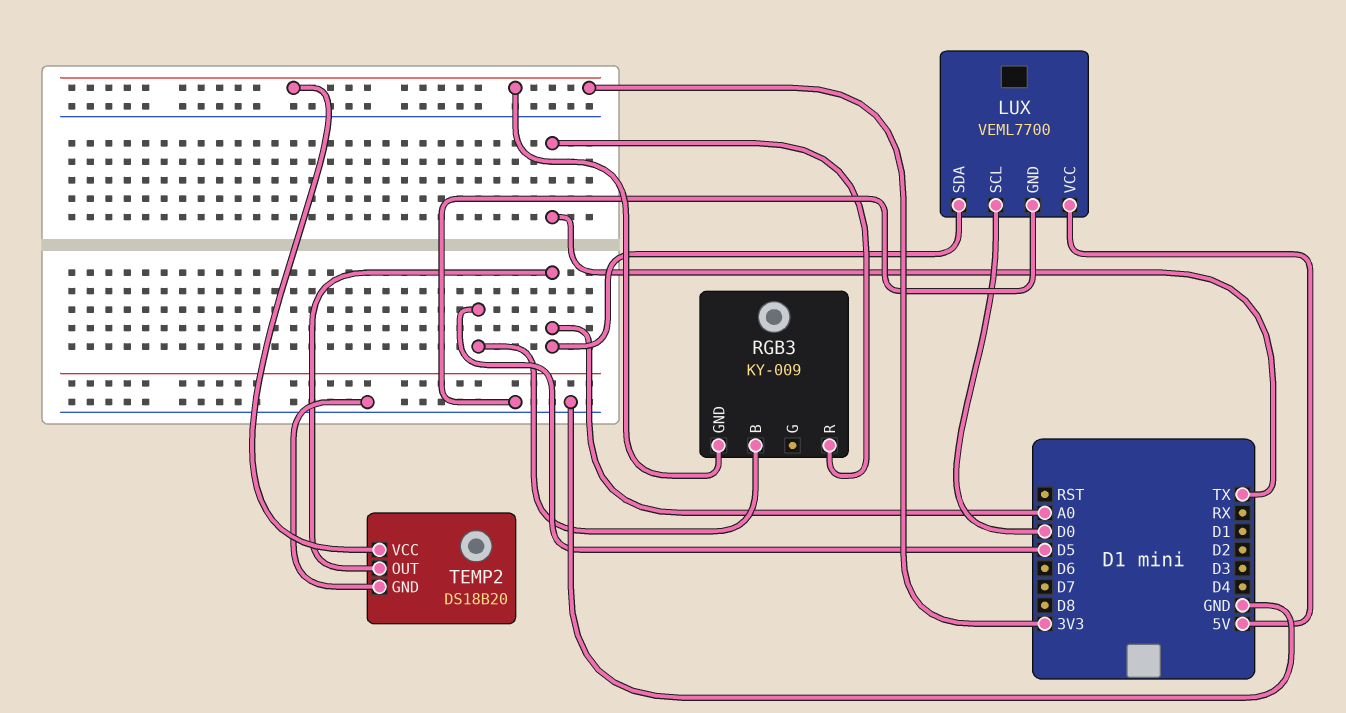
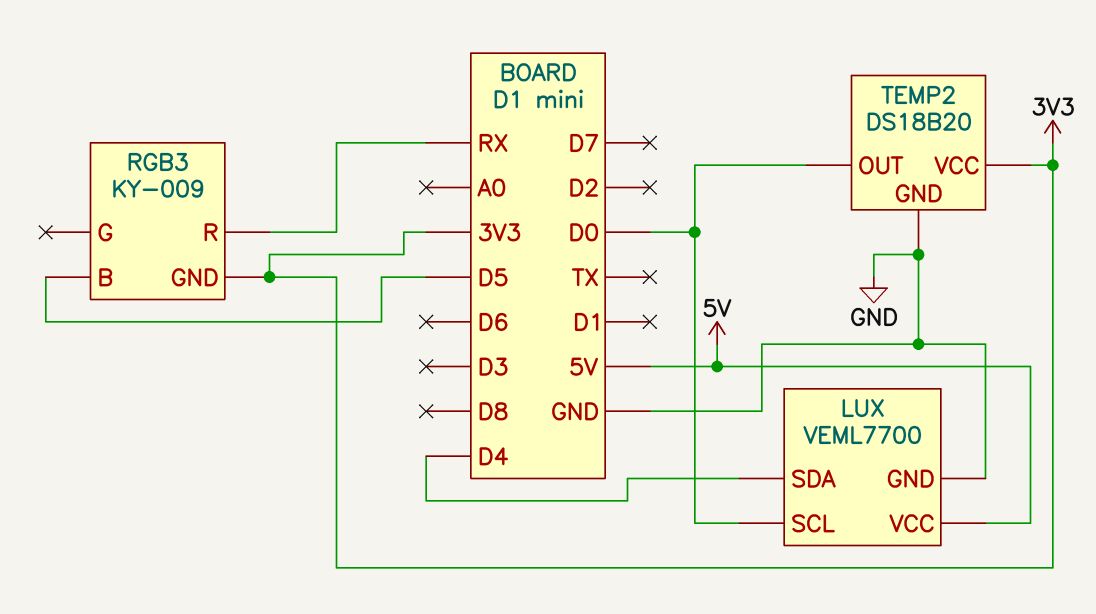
LUX pin SDA: A0 -> D4
RGB3 pin R: TX -> RX
TEMP2 pin OUT: A0 -> D0

